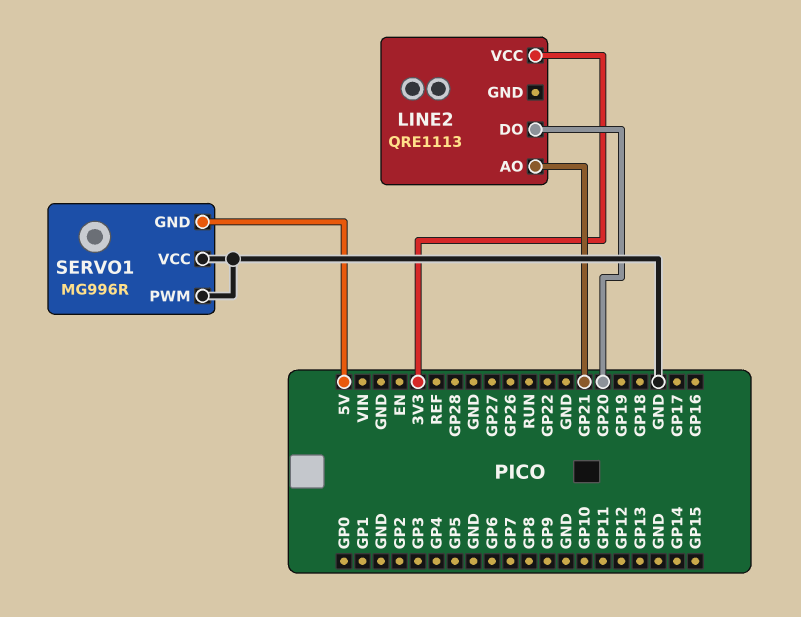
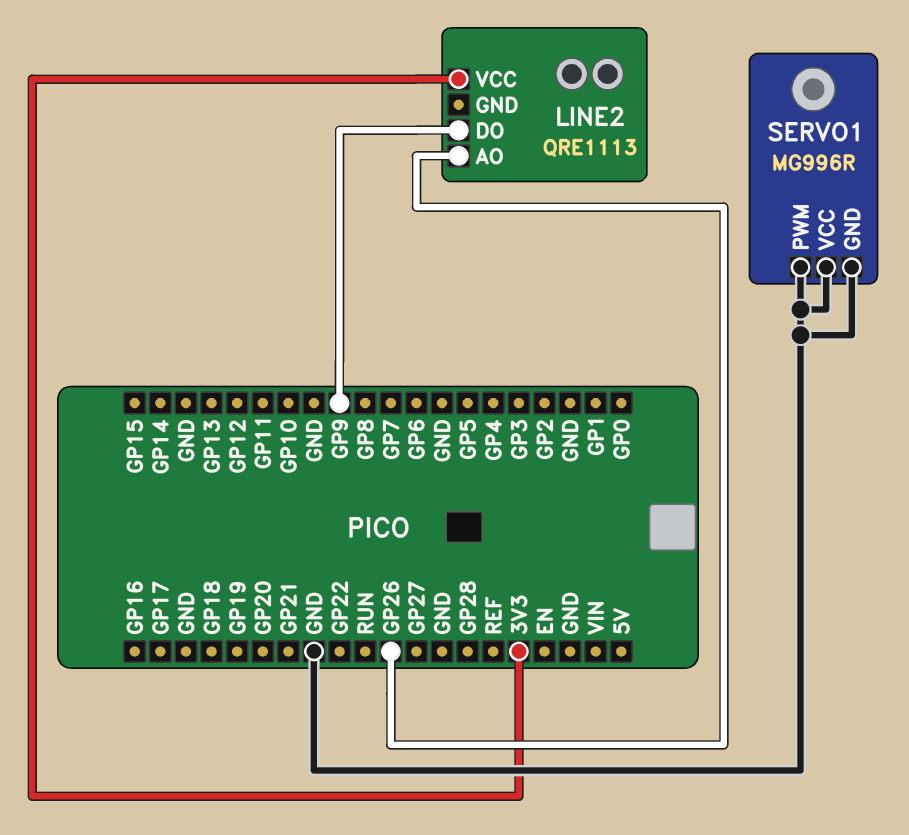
LINE2 pin AO: GP21 -> GP26
LINE2 pin DO: GP20 -> GP9
SERVO1 pin GND: 5V -> GND

